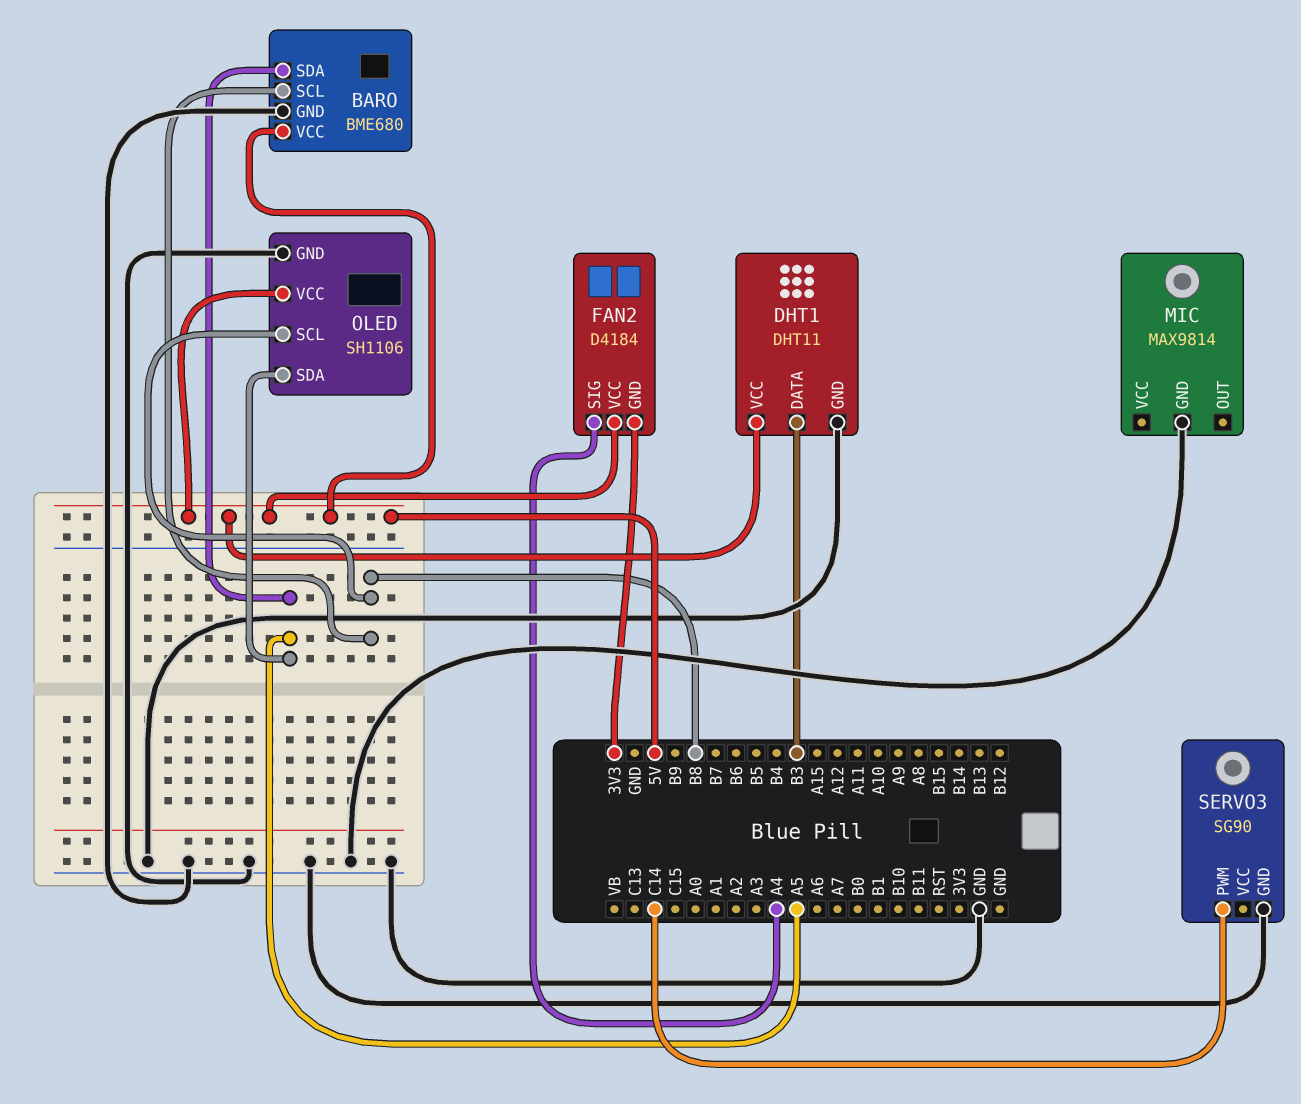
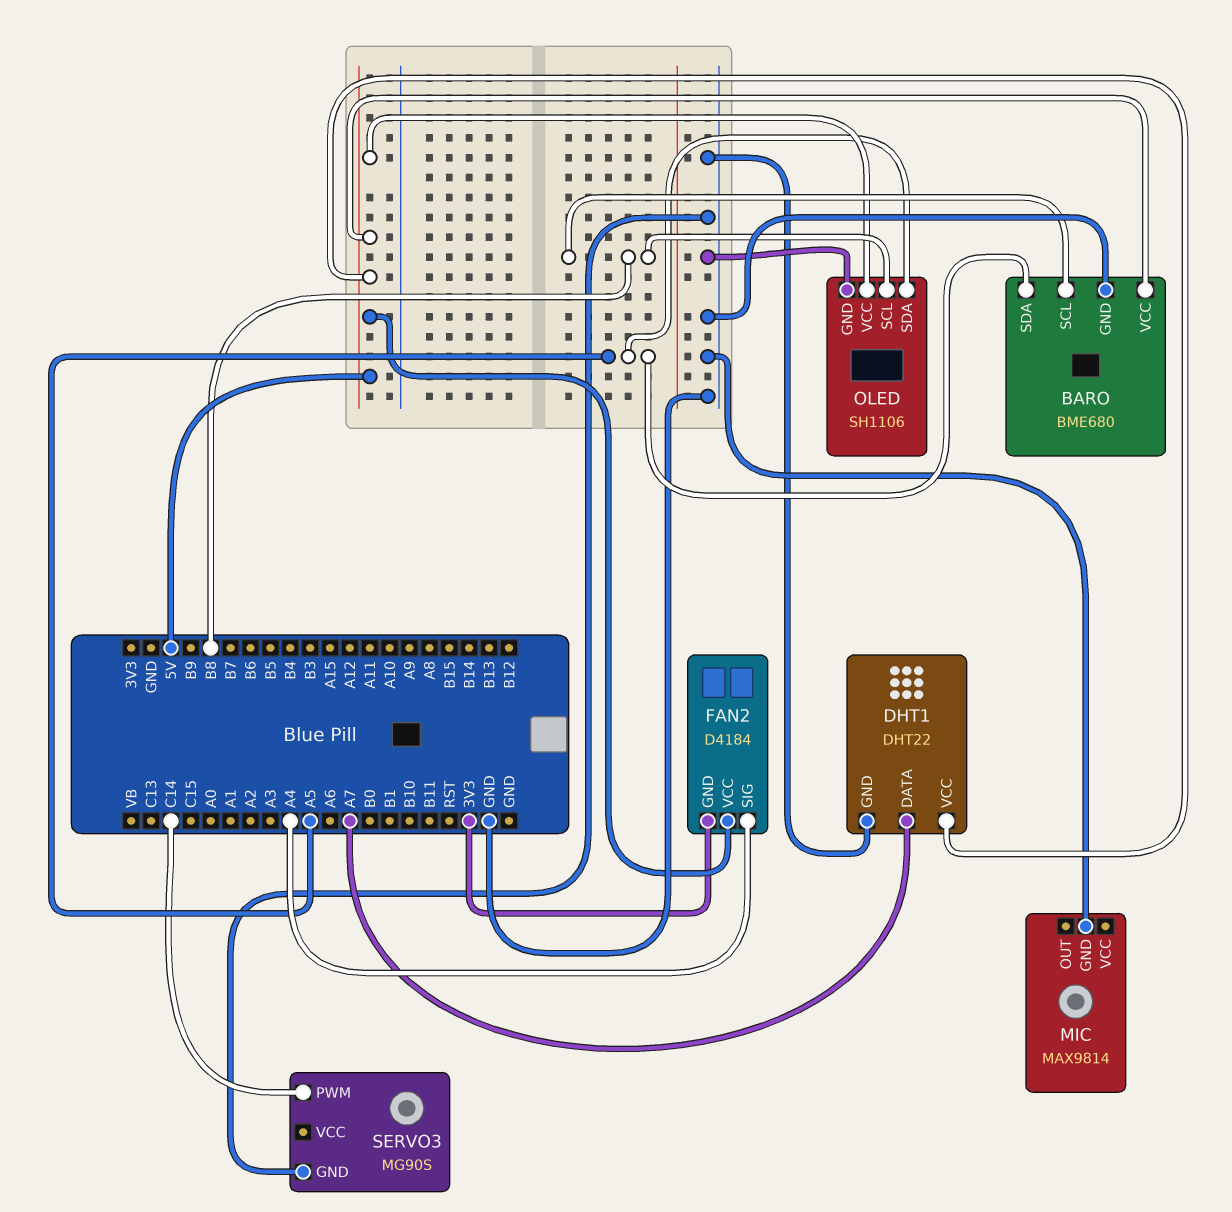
DHT1: DHT11 -> DHT22
DHT1 pin DATA: B3 -> A7
SERVO3: SG90 -> MG90S

